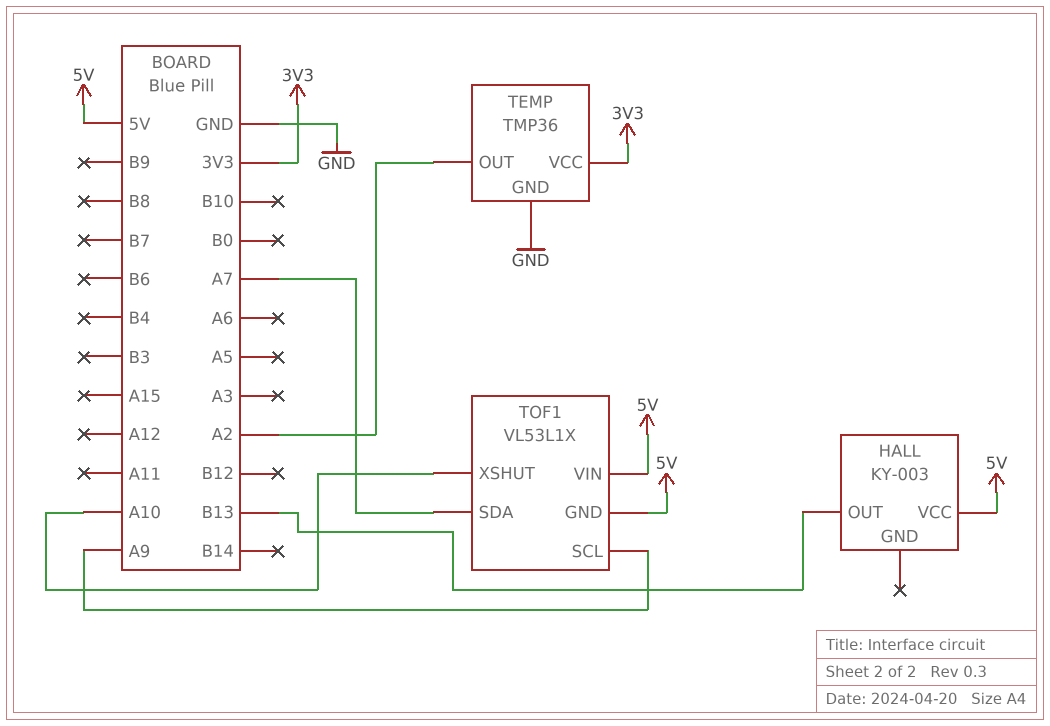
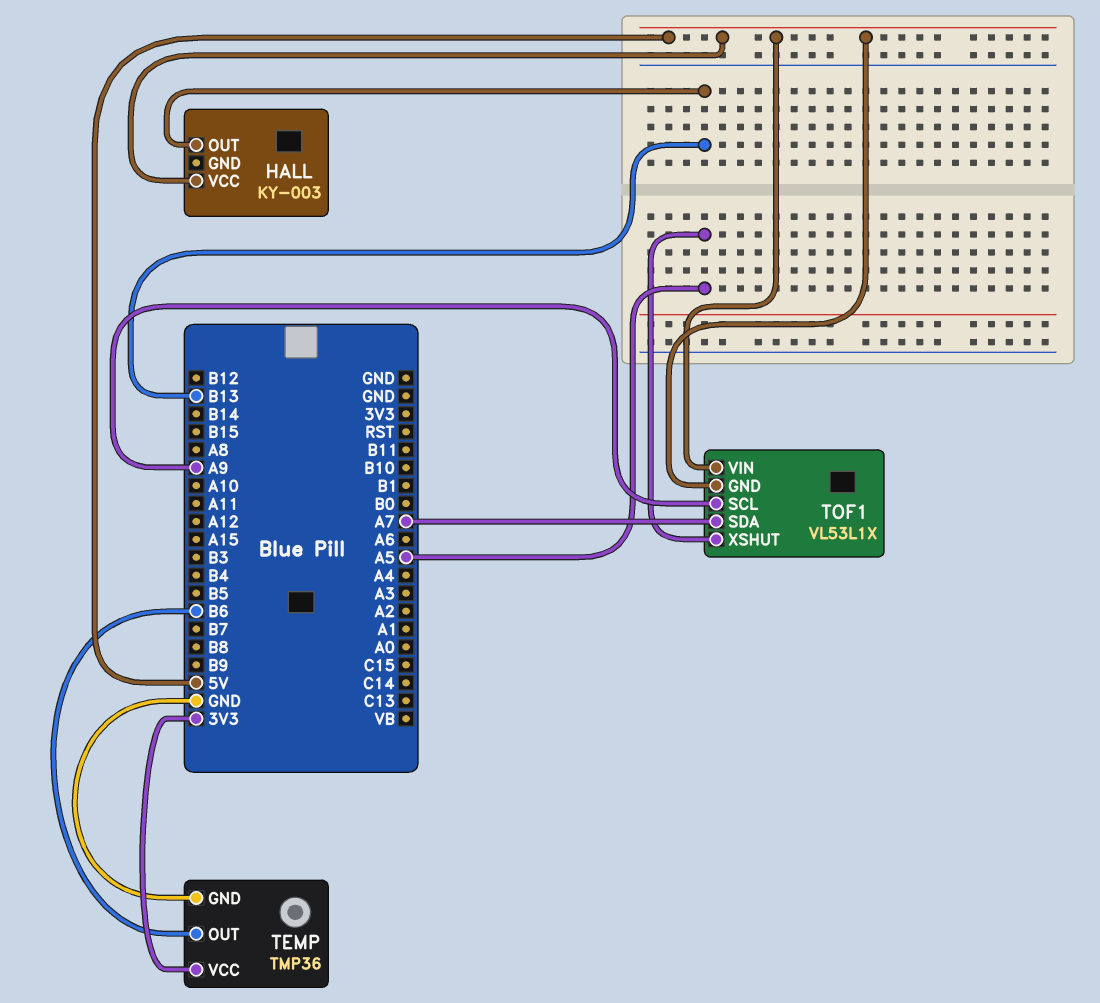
TEMP pin OUT: A2 -> B6
TOF1 pin XSHUT: A10 -> A5

